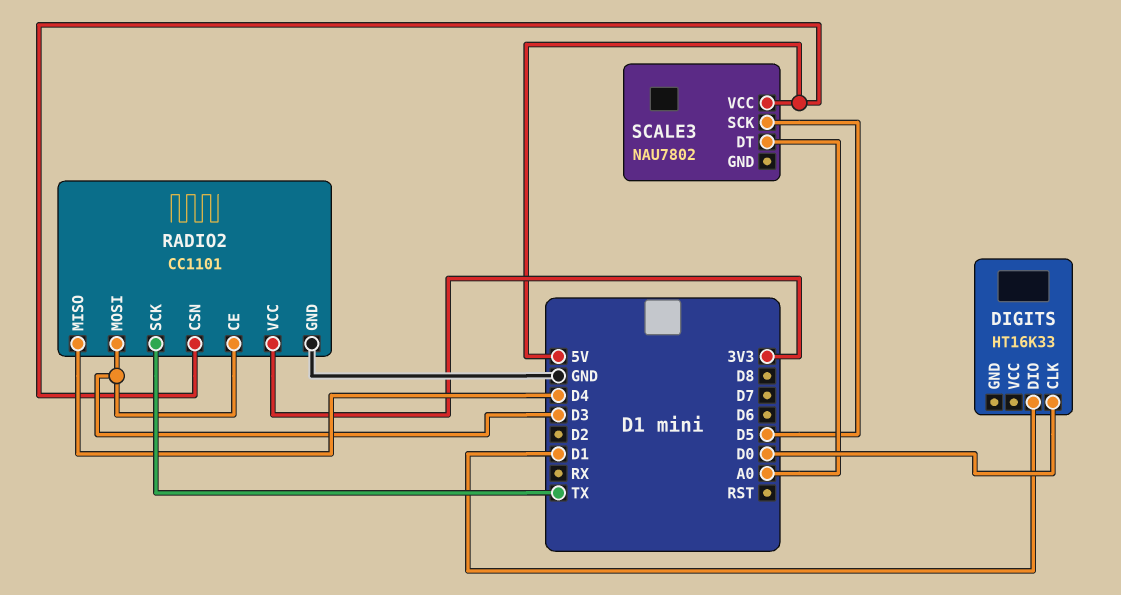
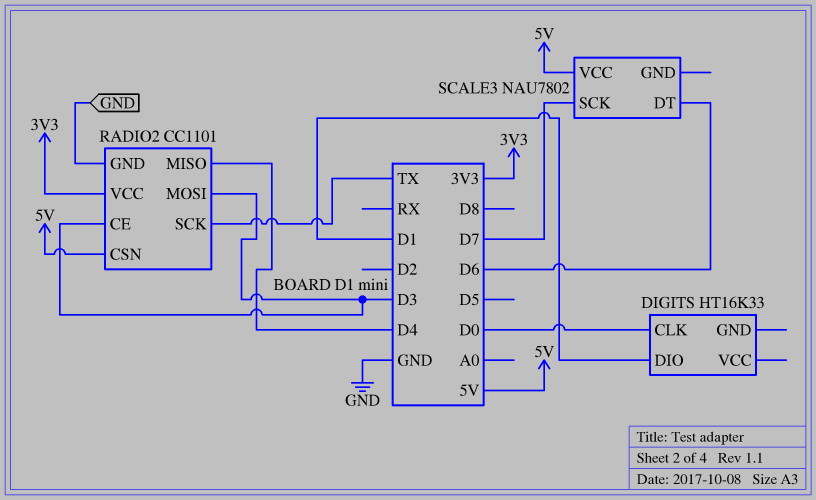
SCALE3 pin DT: A0 -> D6
SCALE3 pin SCK: D5 -> D7

